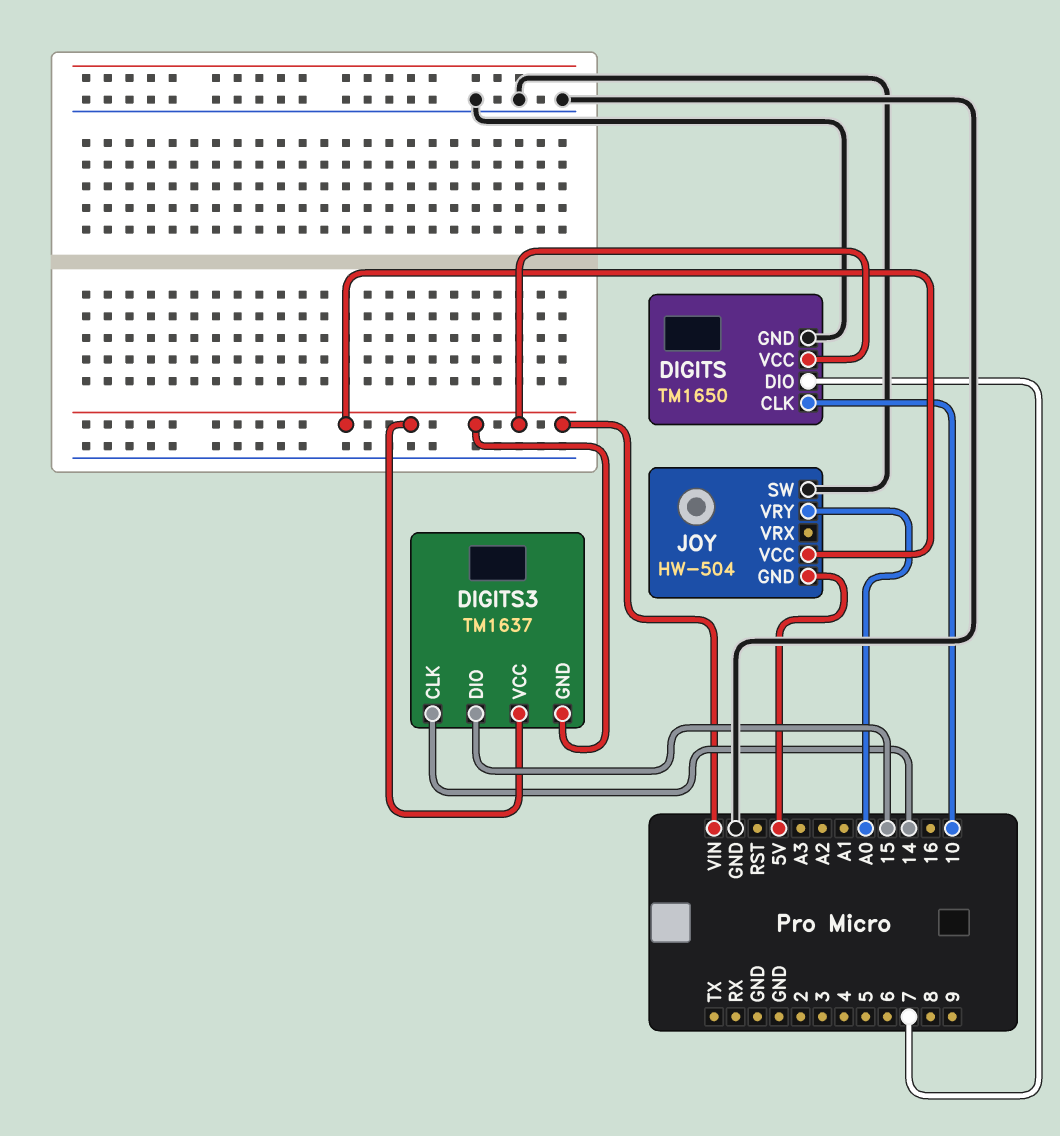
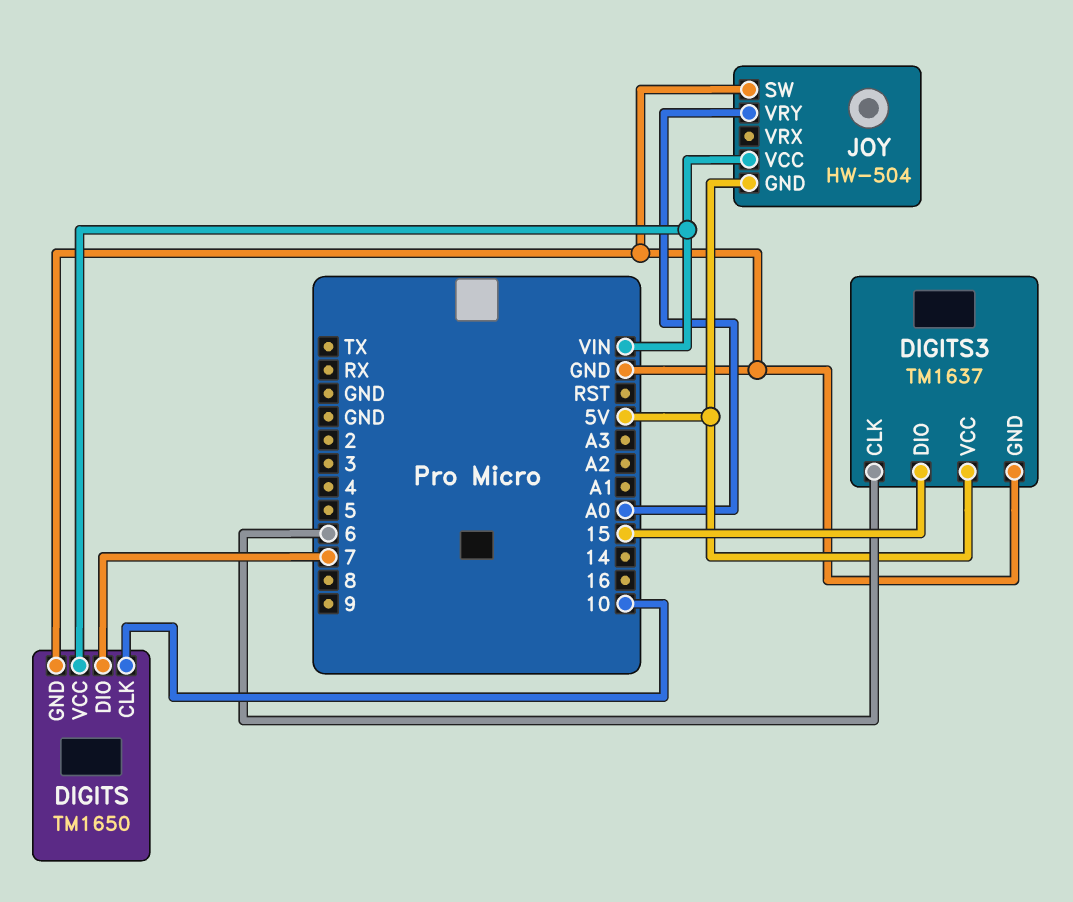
DIGITS3 pin CLK: 14 -> 6
DIGITS3 pin GND: VIN -> GND
DIGITS3 pin VCC: VIN -> 5V

